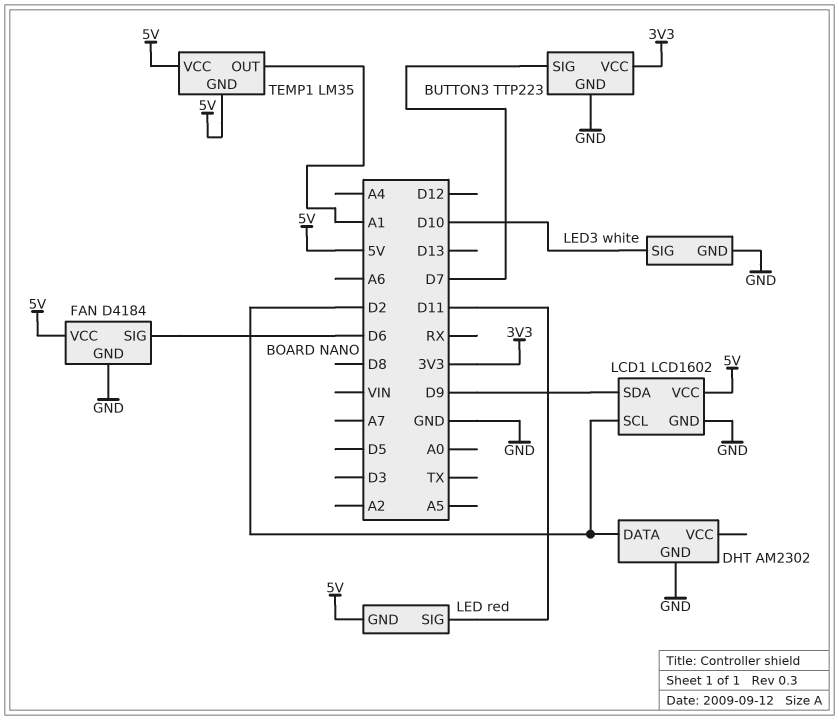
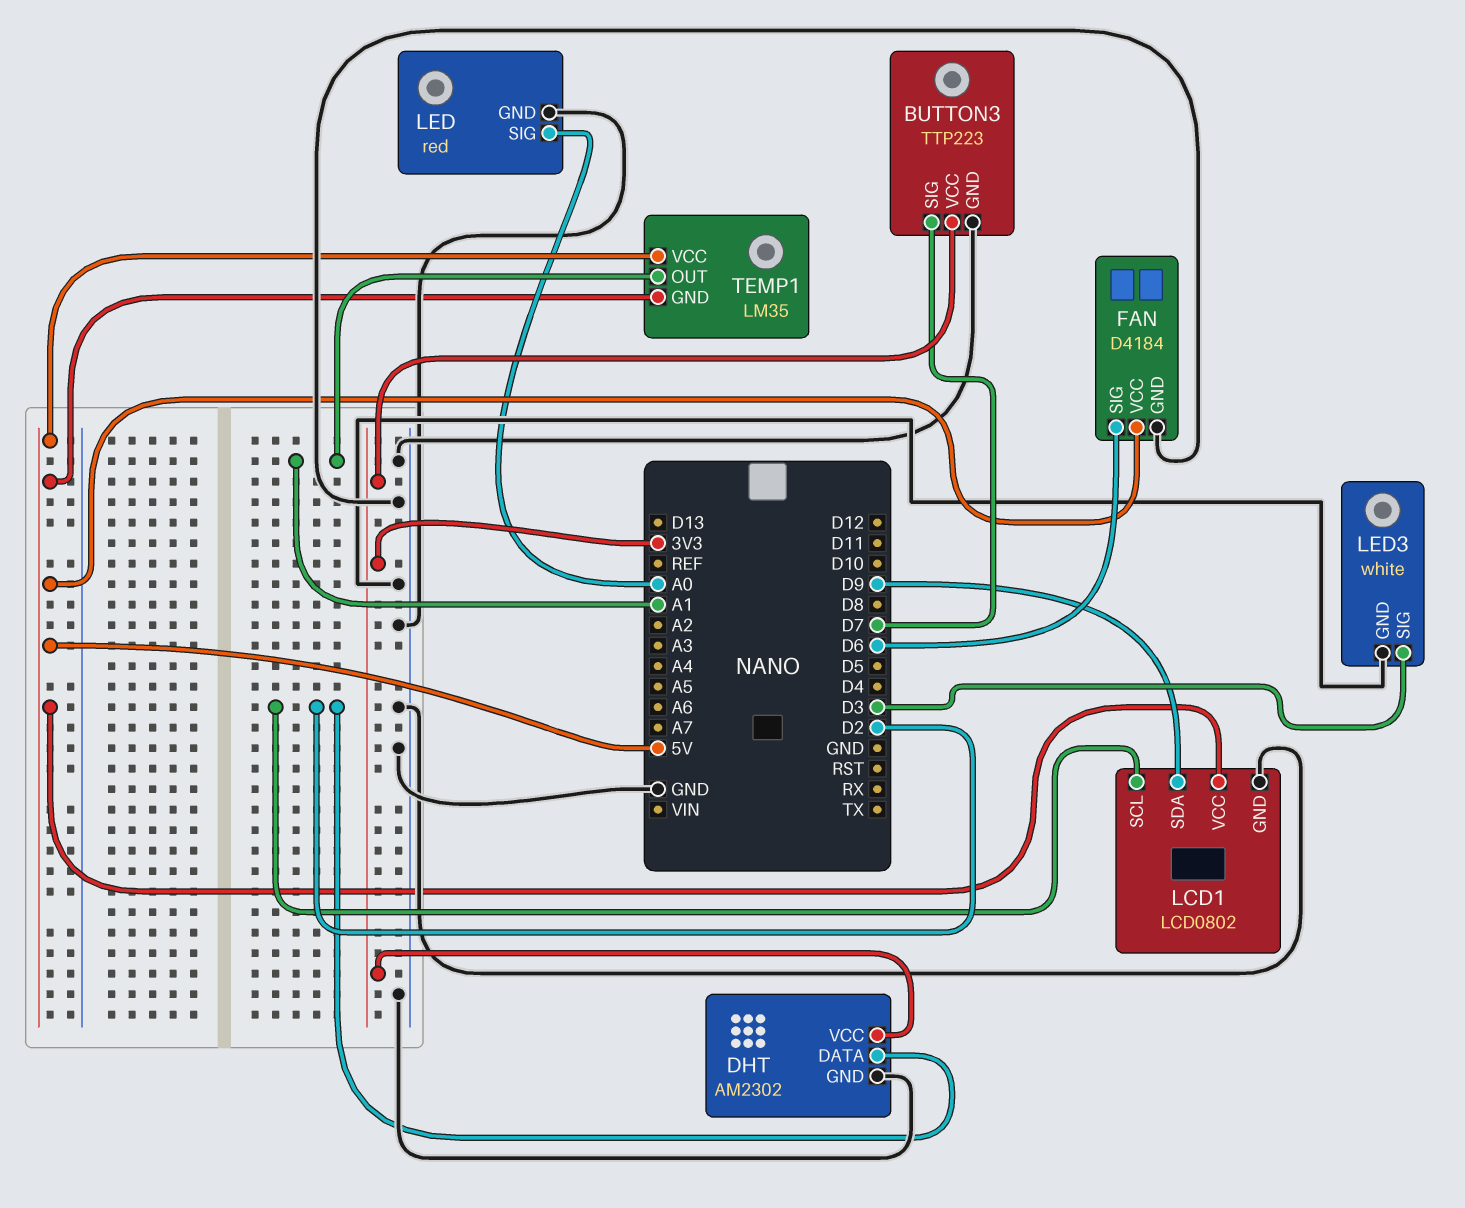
DHT pin VCC: none -> 3V3
LCD1: LCD1602 -> LCD0802
LED pin GND: 5V -> GND
LED pin SIG: D11 -> A0
LED3 pin SIG: D10 -> D3

